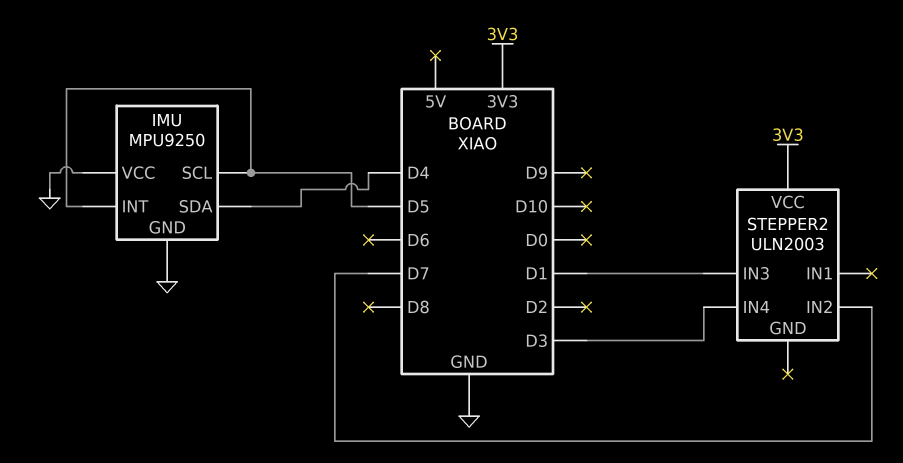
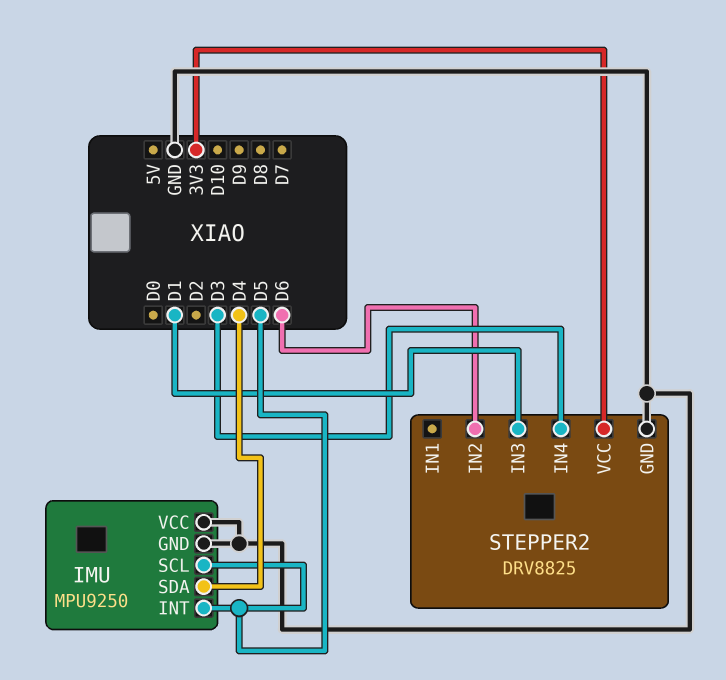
STEPPER2: ULN2003 -> DRV8825
STEPPER2 pin GND: none -> GND
STEPPER2 pin IN2: D7 -> D6

